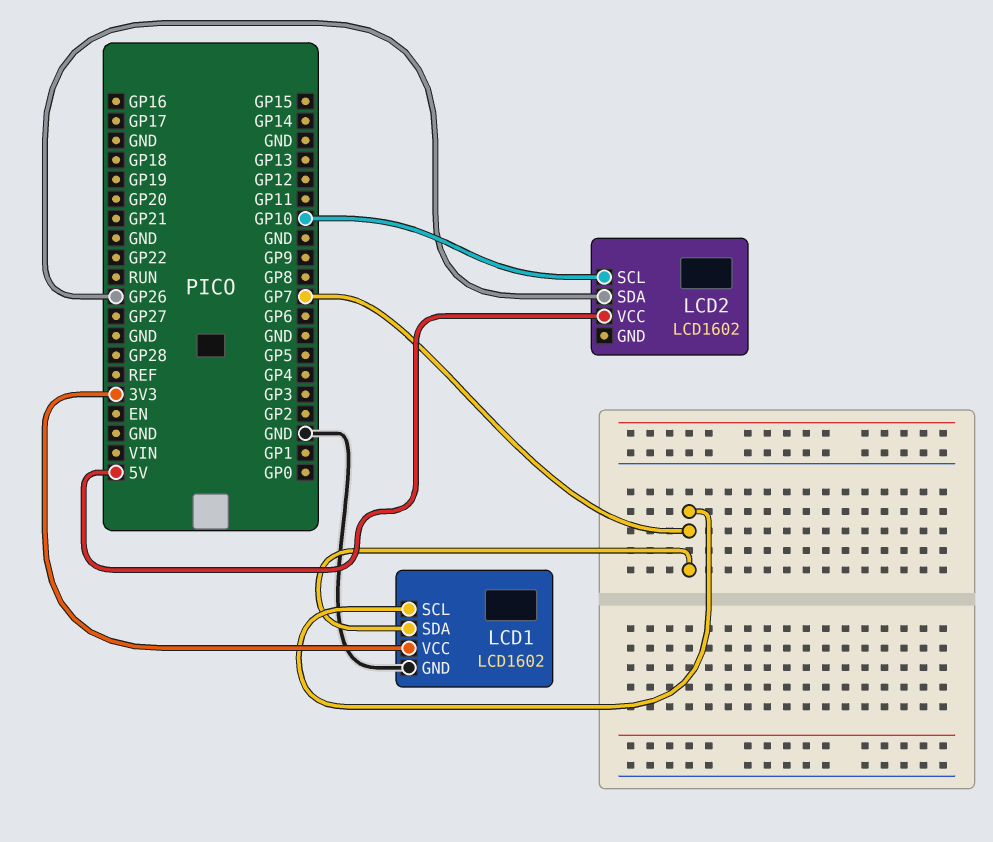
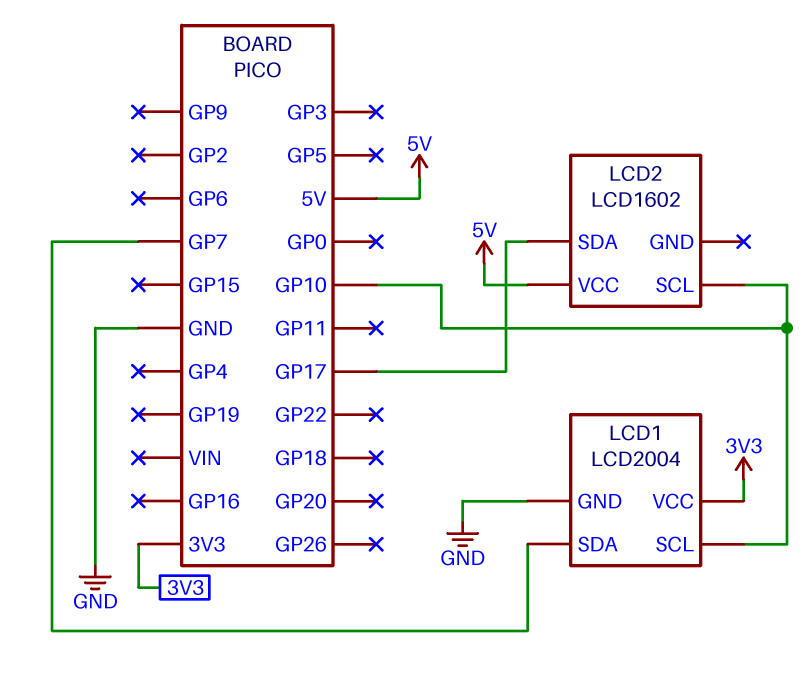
LCD1: LCD1602 -> LCD2004
LCD1 pin SCL: GP7 -> GP10
LCD2 pin SDA: GP26 -> GP17

